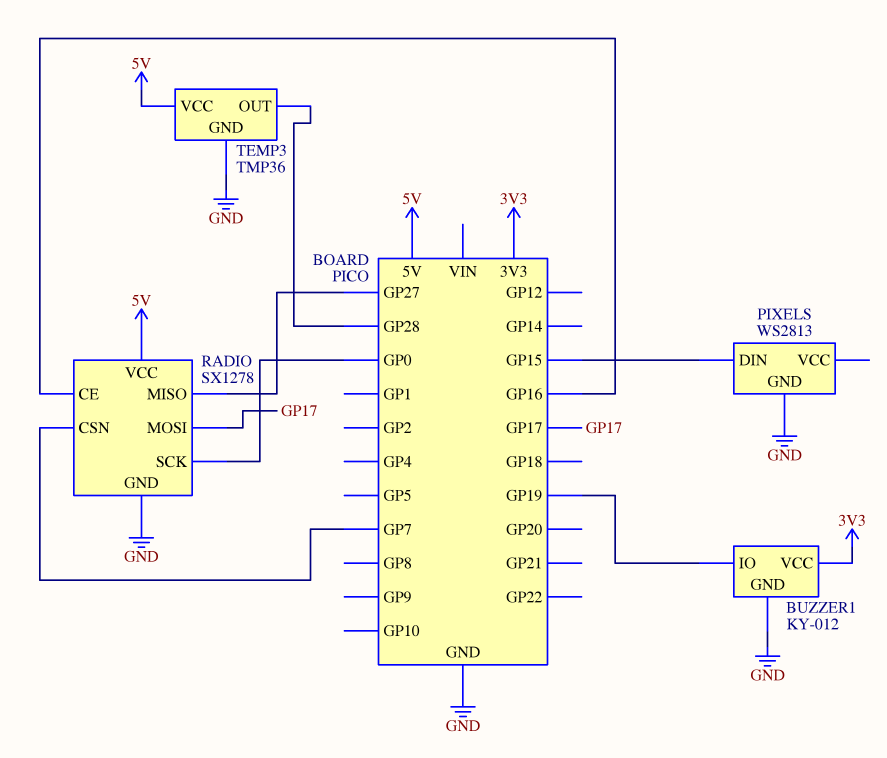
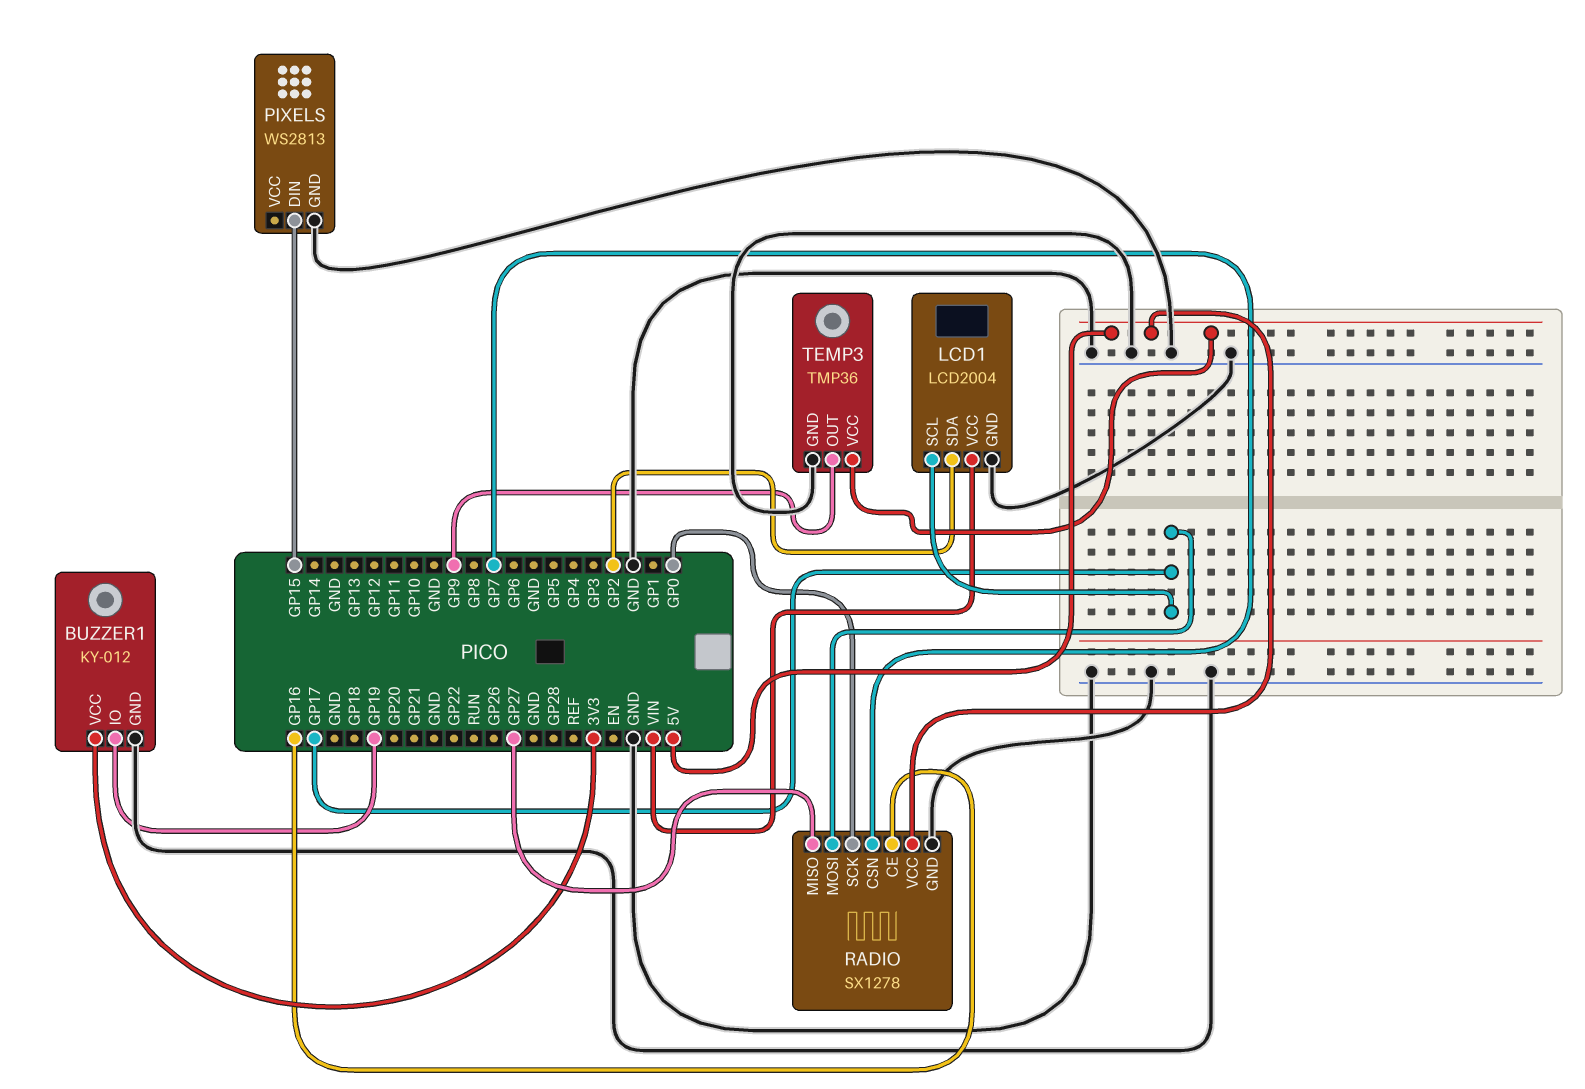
LCD1: none -> LCD2004
LCD1 pin GND: none -> GND
LCD1 pin SCL: none -> GP17
LCD1 pin SDA: none -> GP2
LCD1 pin VCC: none -> VIN
TEMP3 pin OUT: GP28 -> GP9

